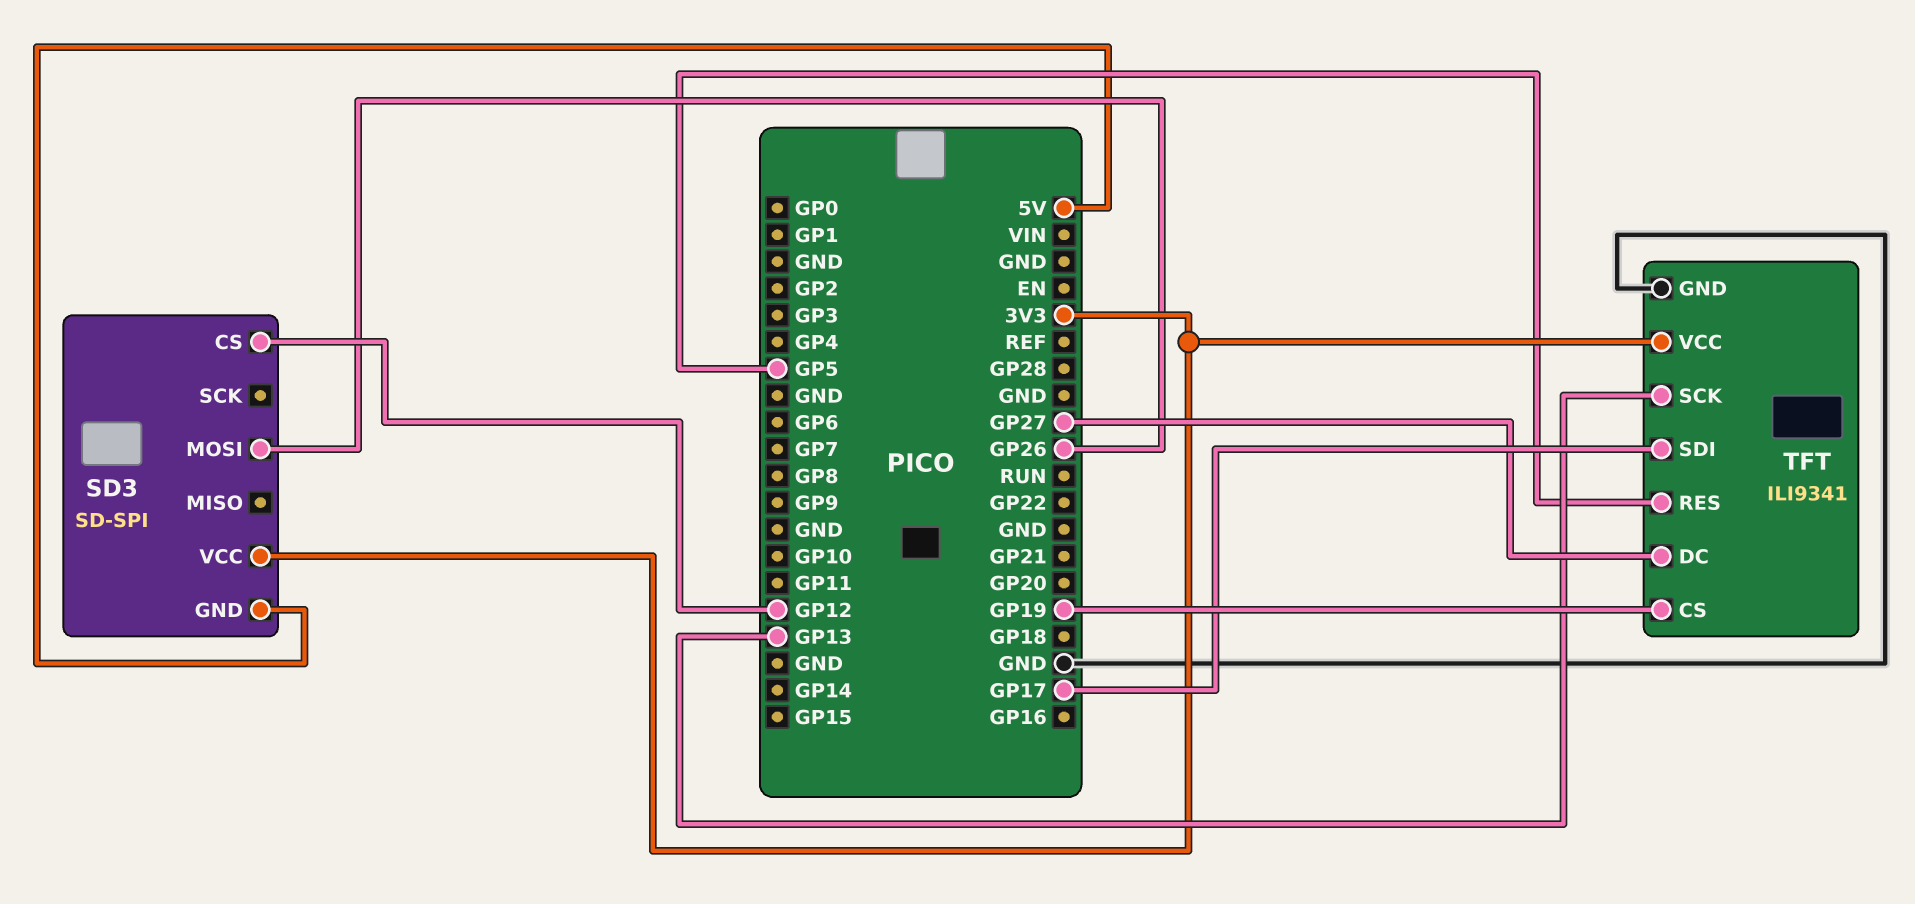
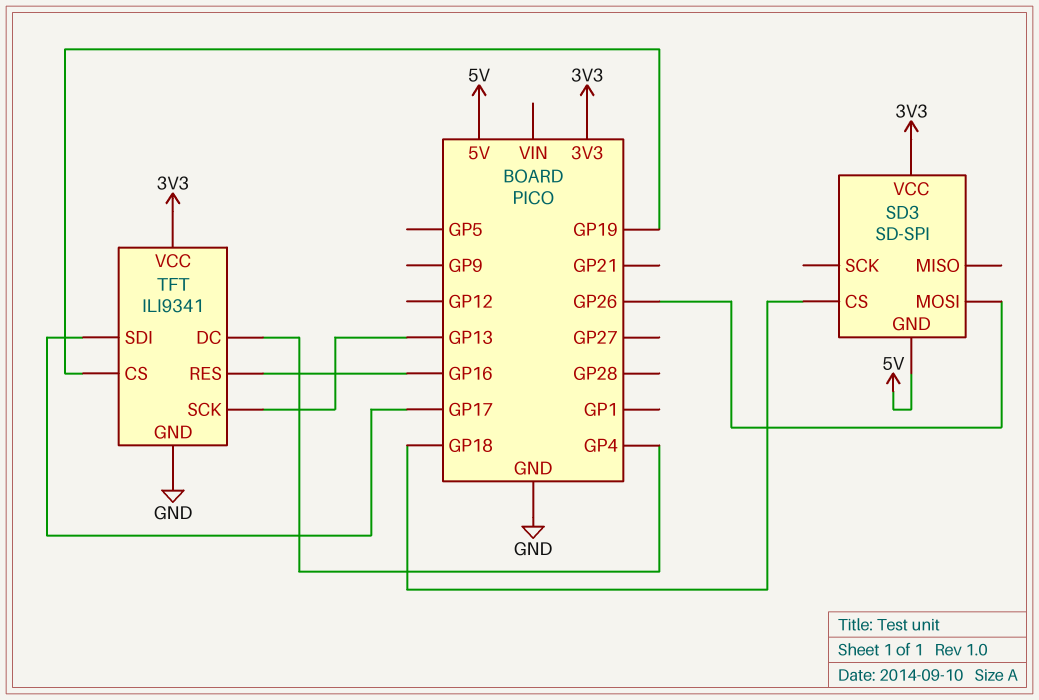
SD3 pin CS: GP12 -> GP18
TFT pin DC: GP27 -> GP4
TFT pin RES: GP5 -> GP16

